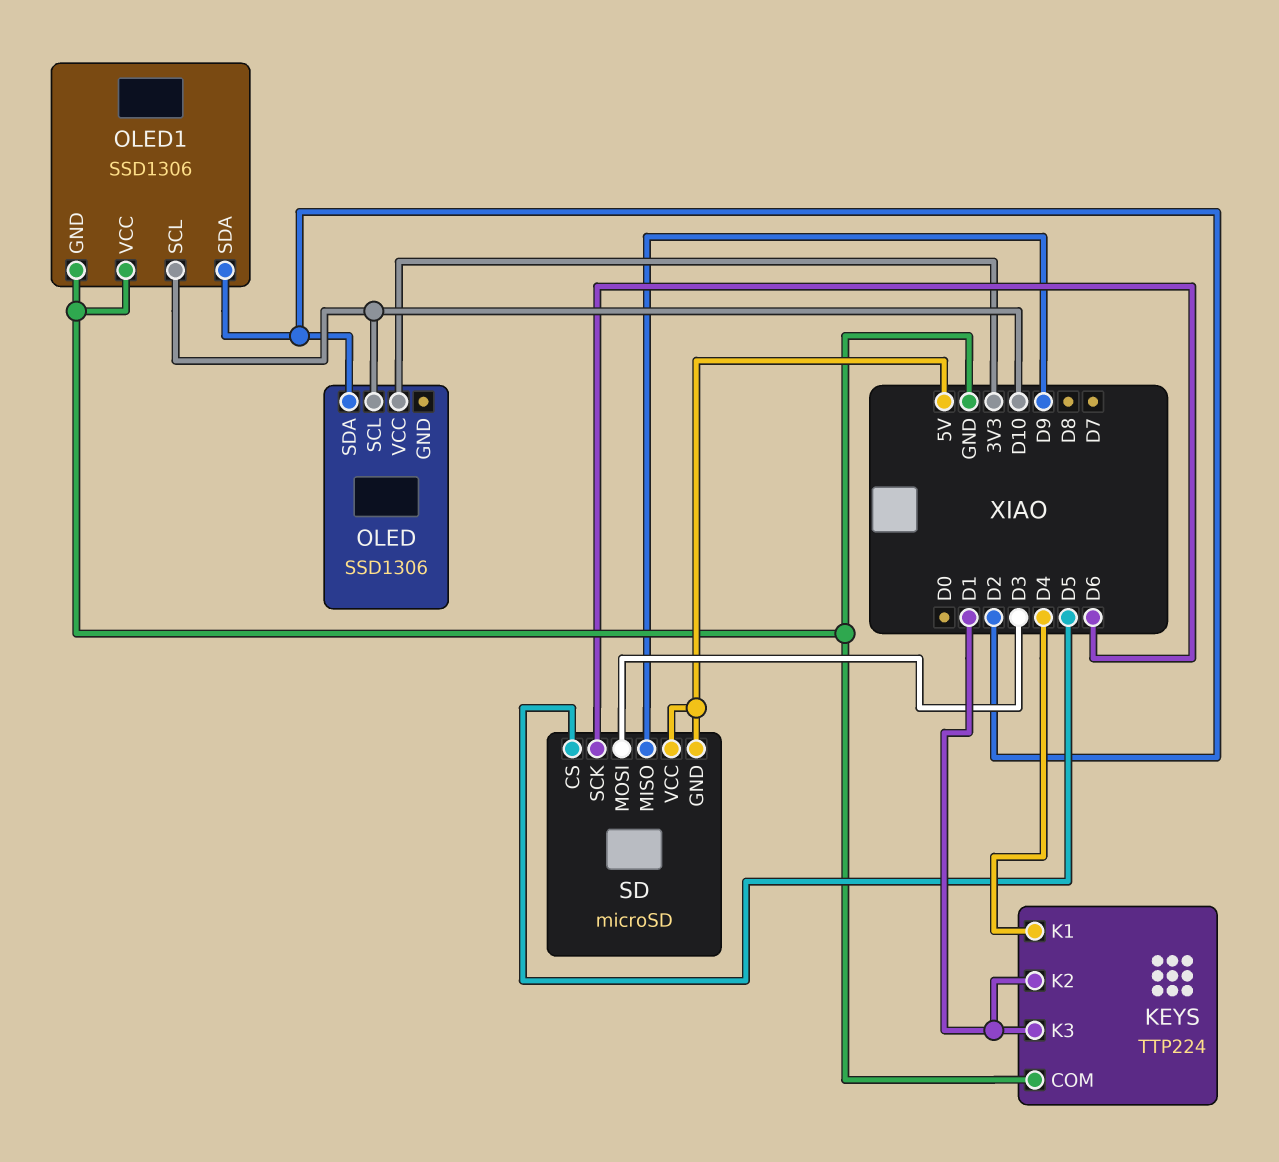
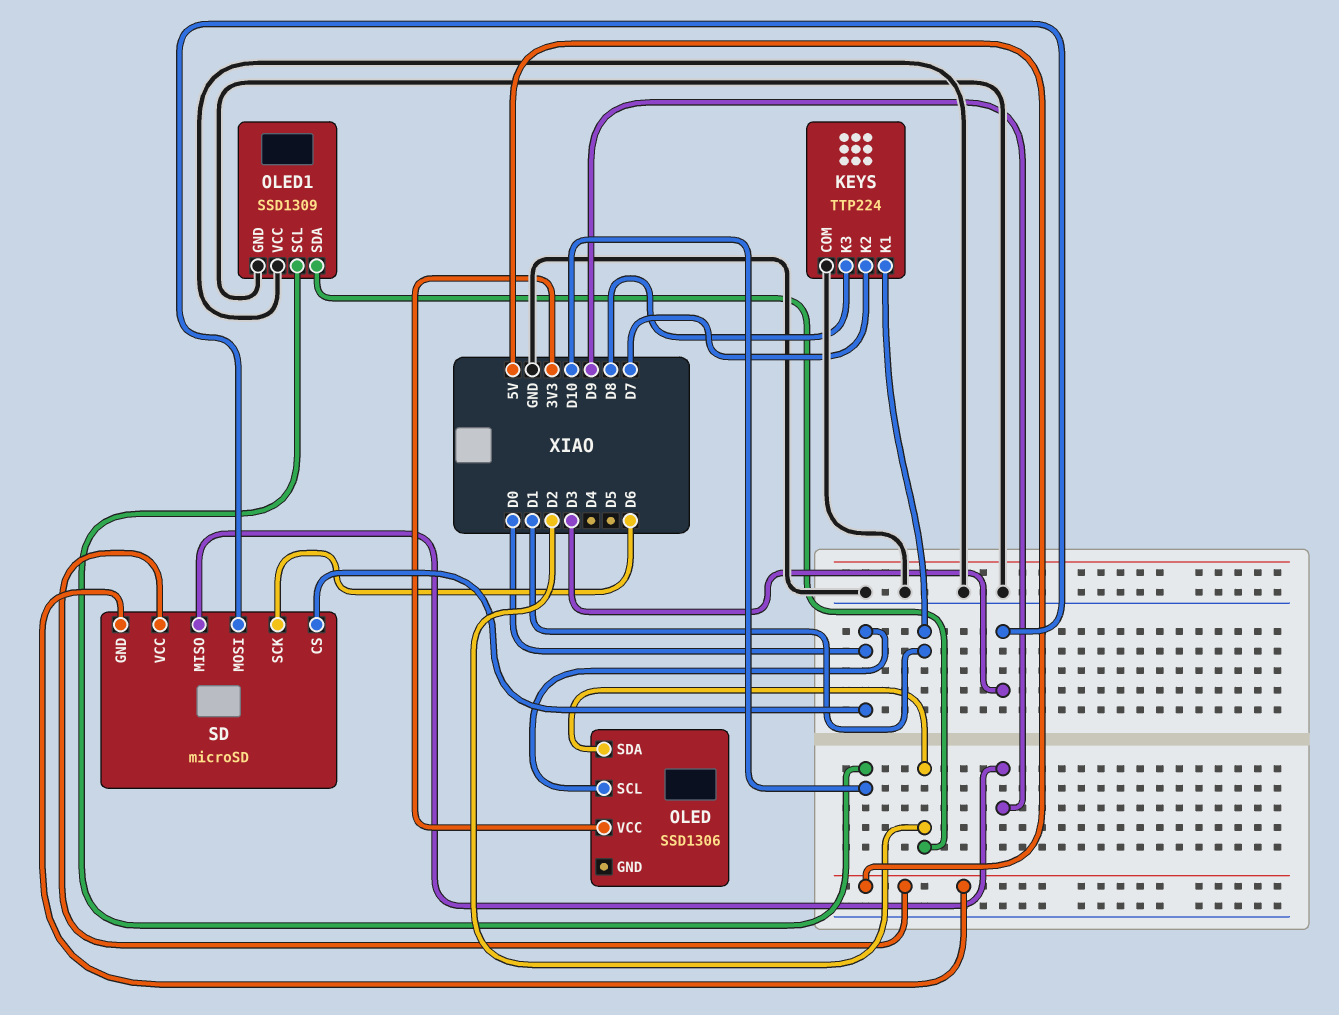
KEYS pin K1: D4 -> D1
KEYS pin K2: D1 -> D7
KEYS pin K3: D1 -> D8
OLED pin SCL: D10 -> D0
OLED1: SSD1306 -> SSD1309
SD pin CS: D5 -> D0

